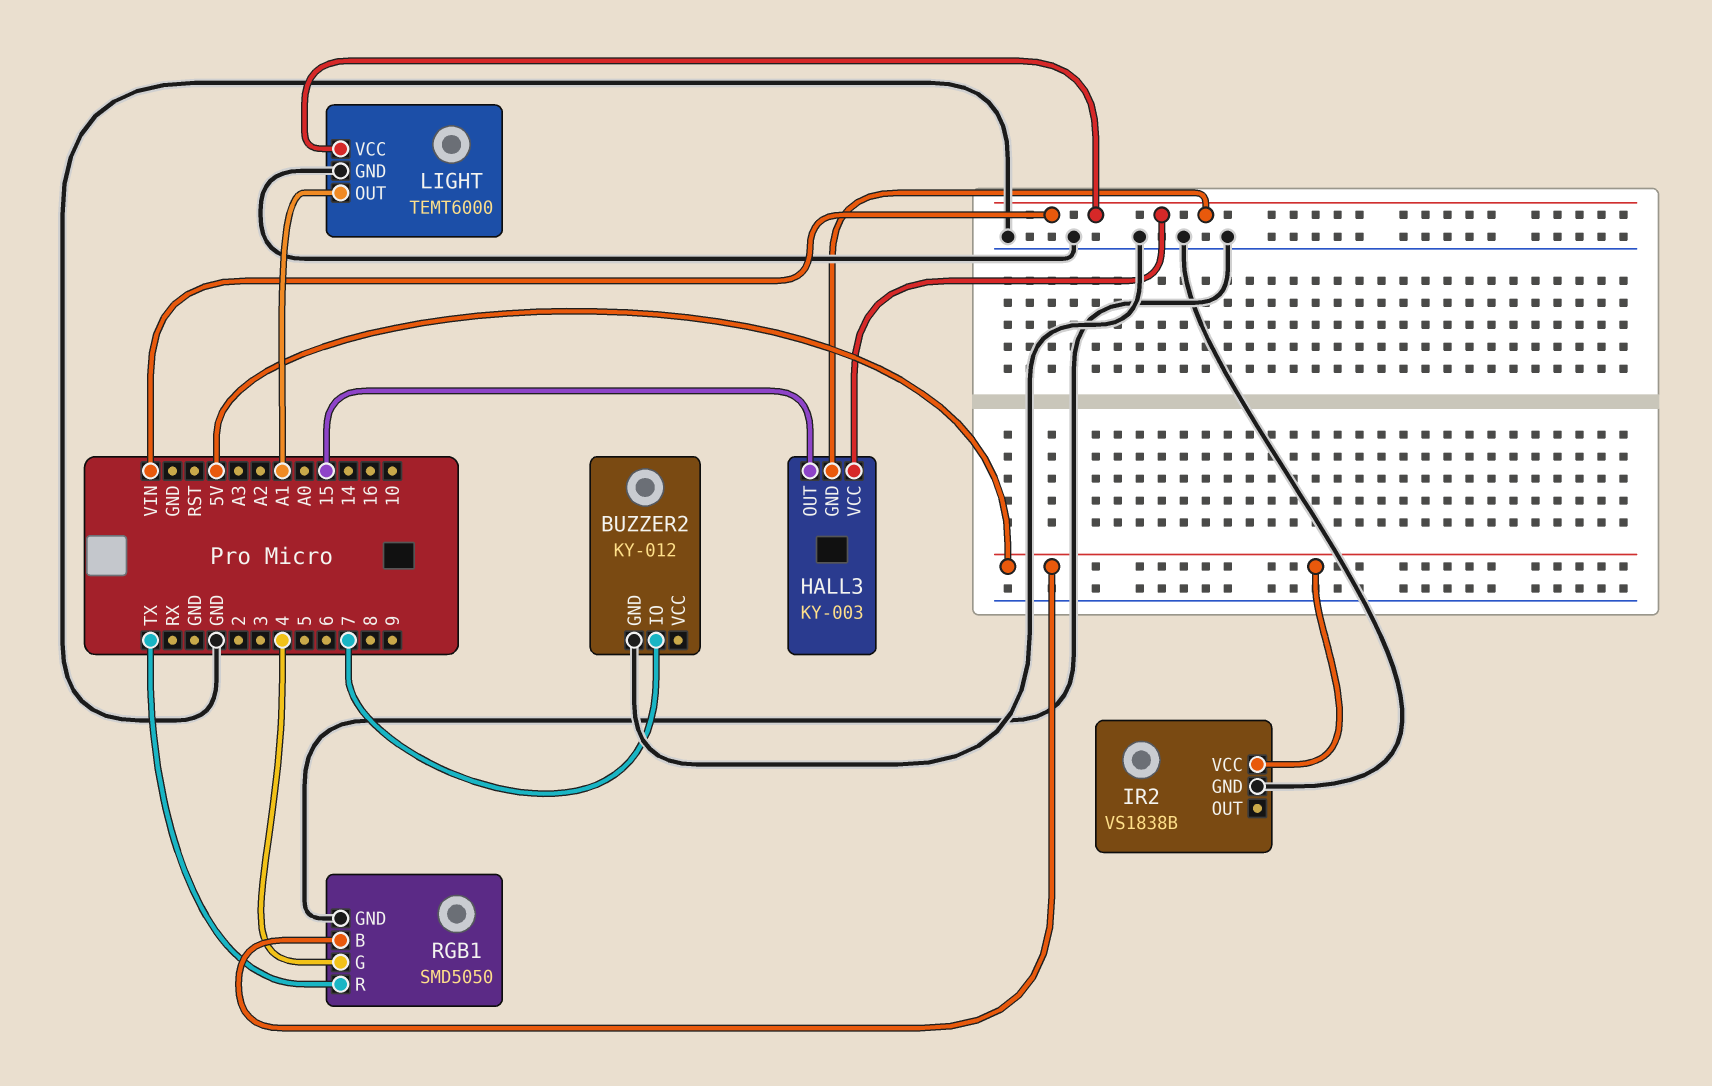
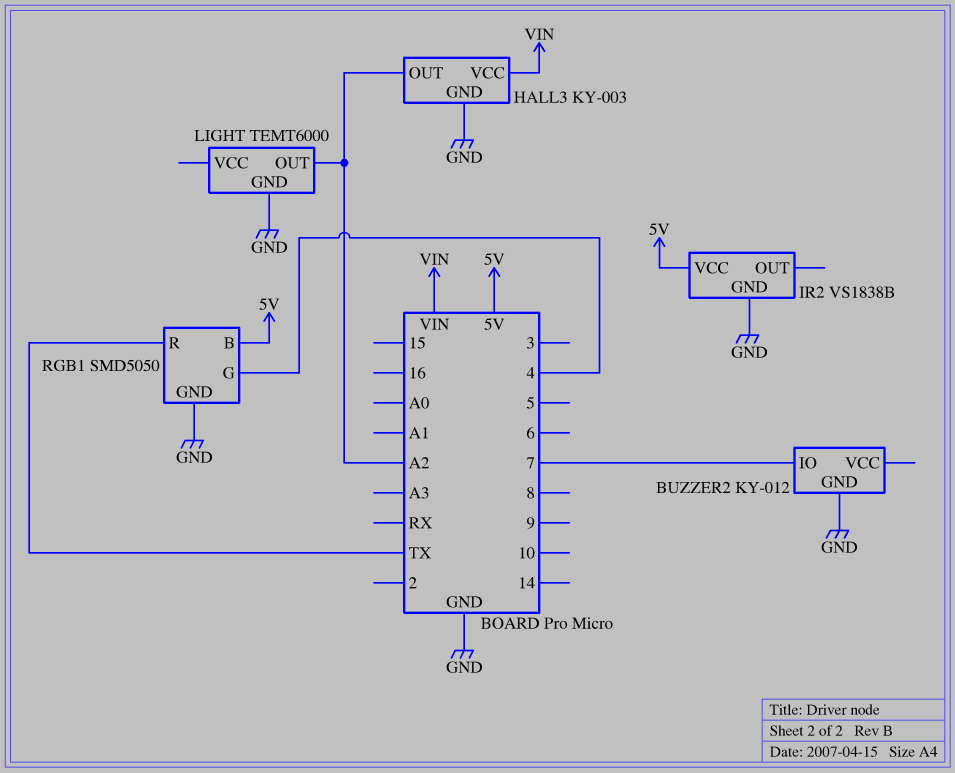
HALL3 pin GND: VIN -> GND
HALL3 pin OUT: 15 -> A2
LIGHT pin OUT: A1 -> A2
LIGHT pin VCC: VIN -> none

